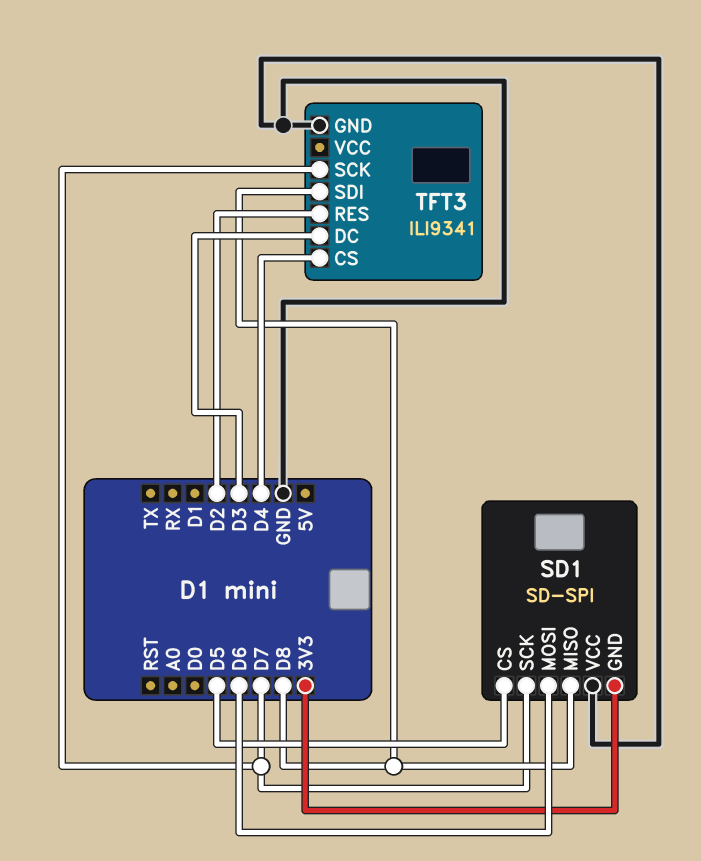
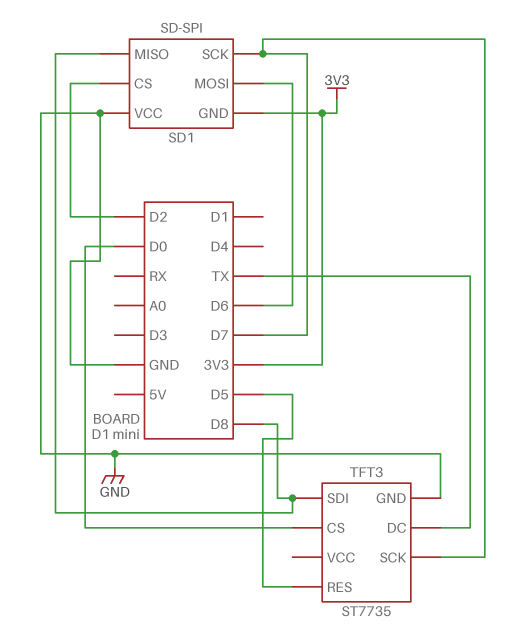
SD1 pin CS: D5 -> D2
TFT3: ILI9341 -> ST7735
TFT3 pin CS: D4 -> D0
TFT3 pin DC: D3 -> TX
TFT3 pin RES: D2 -> D5

